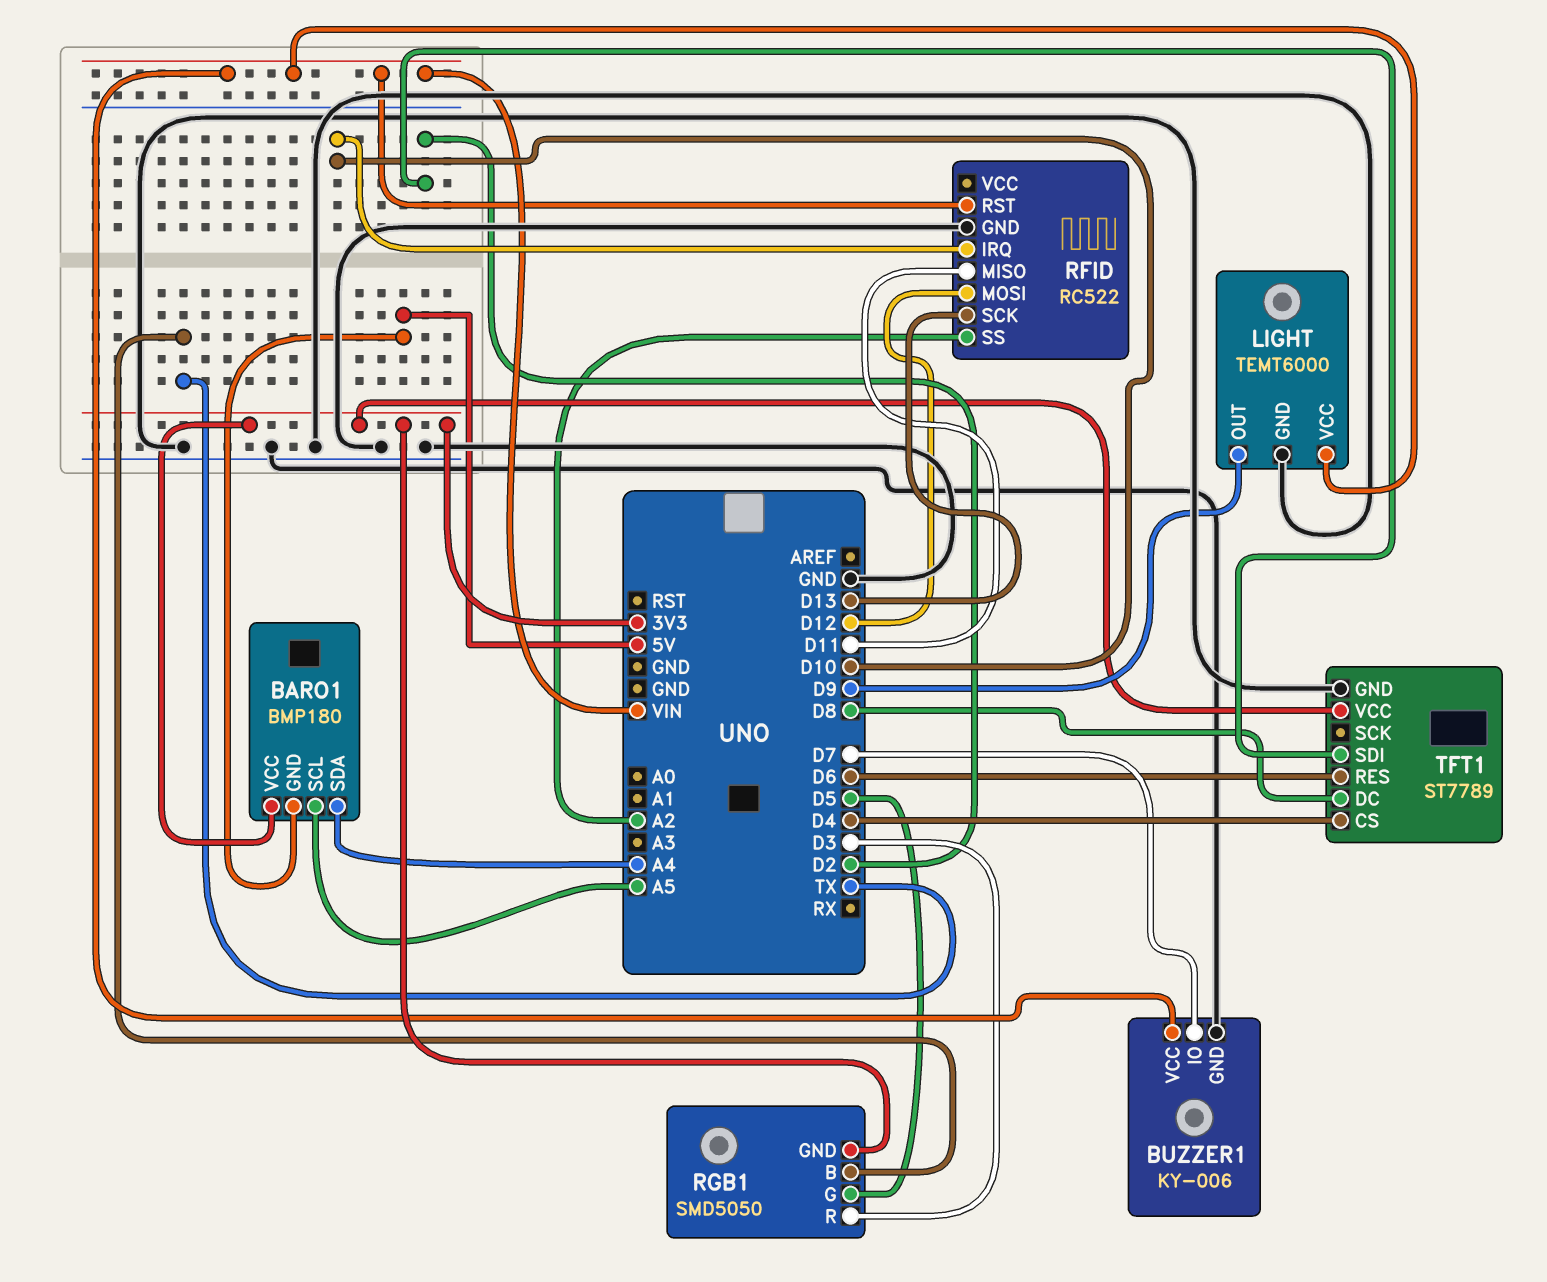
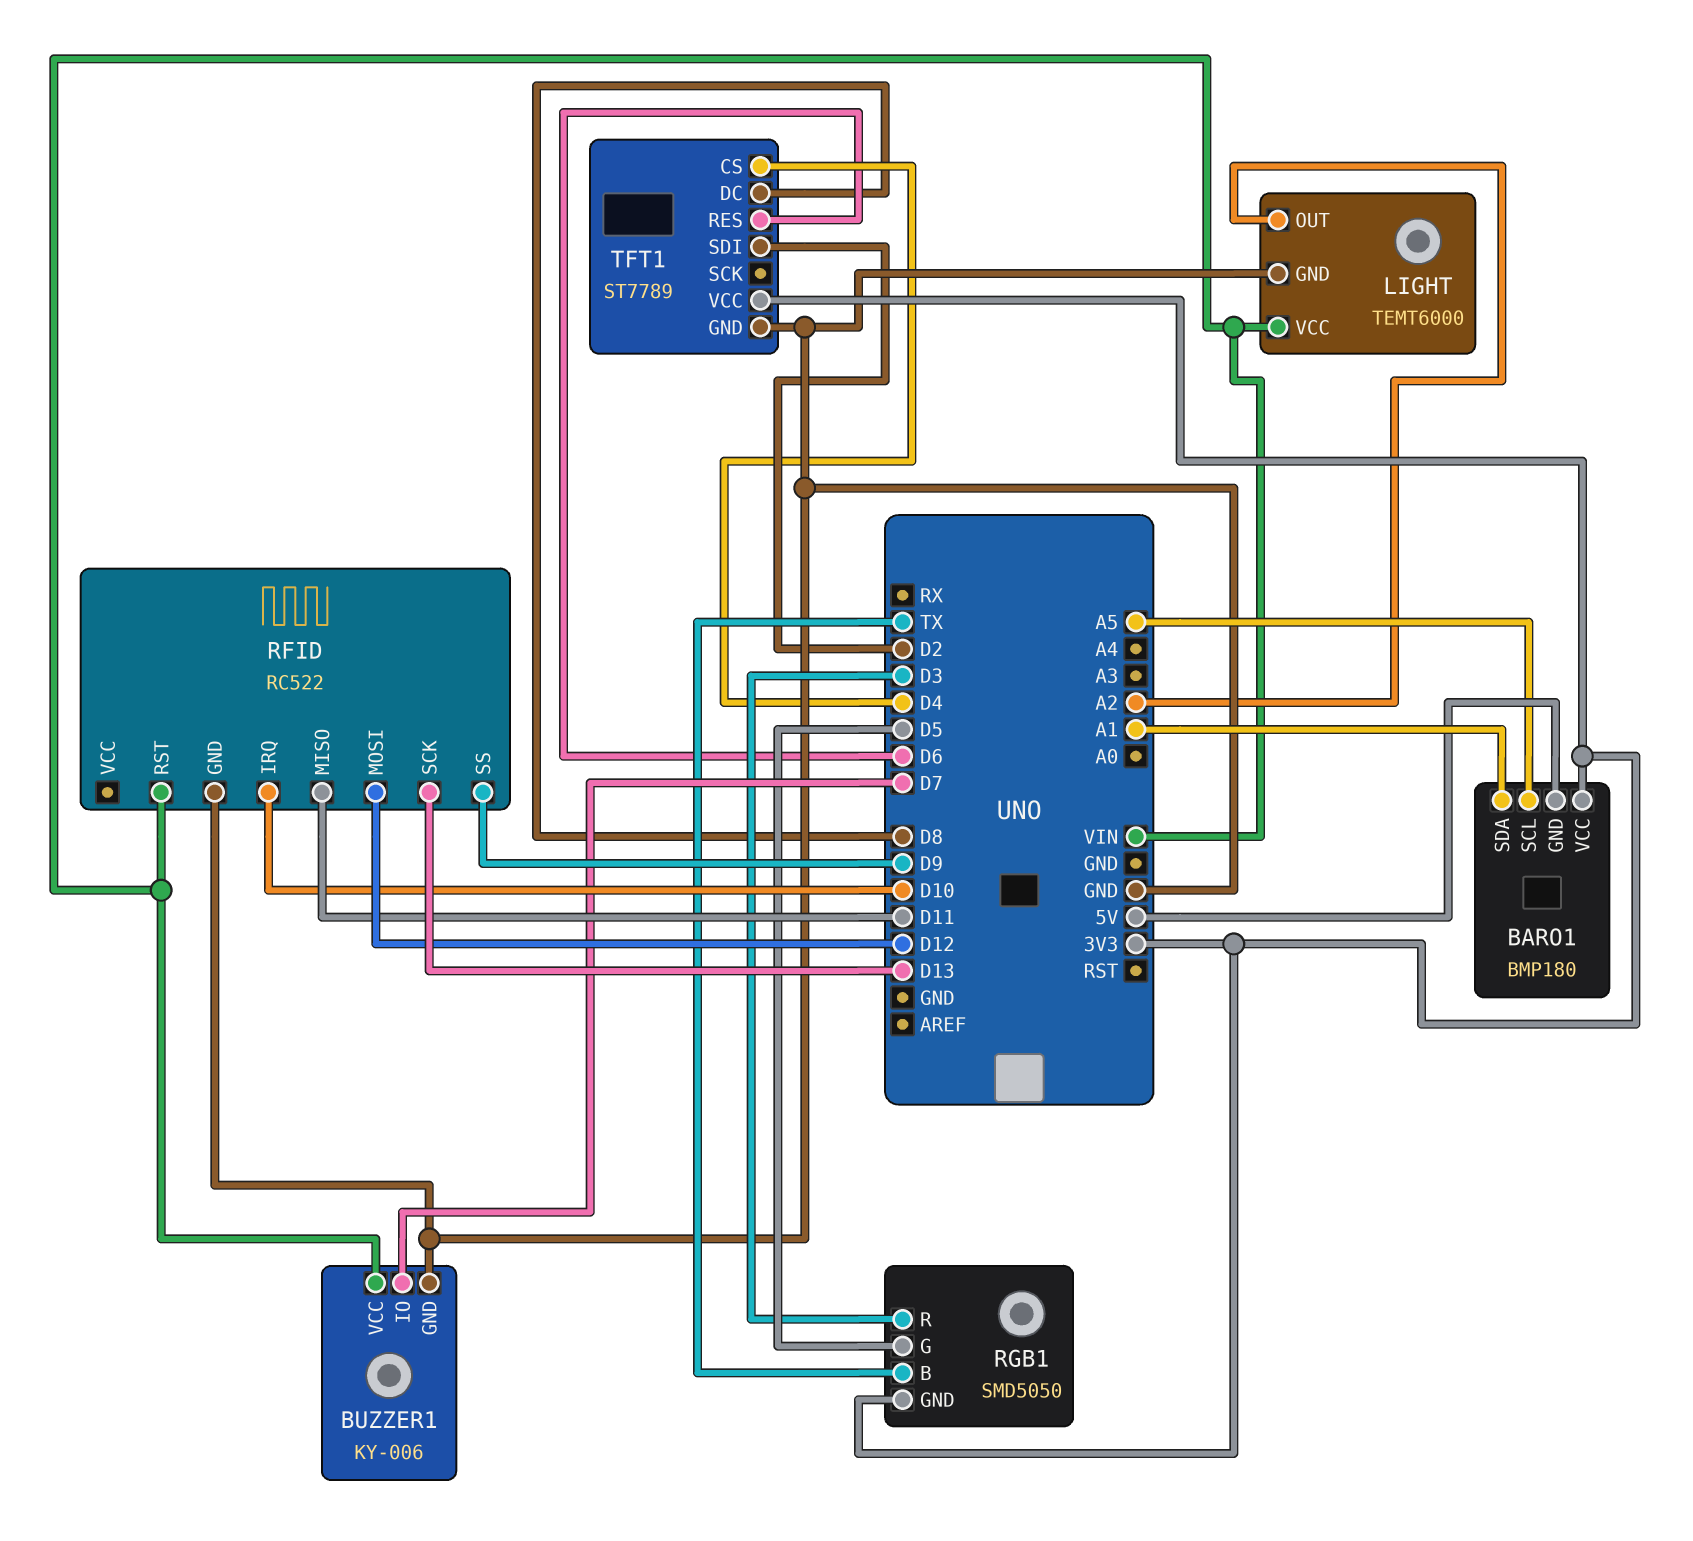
BARO1 pin SDA: A4 -> A1
LIGHT pin OUT: D9 -> A2
RFID pin SS: A2 -> D9

